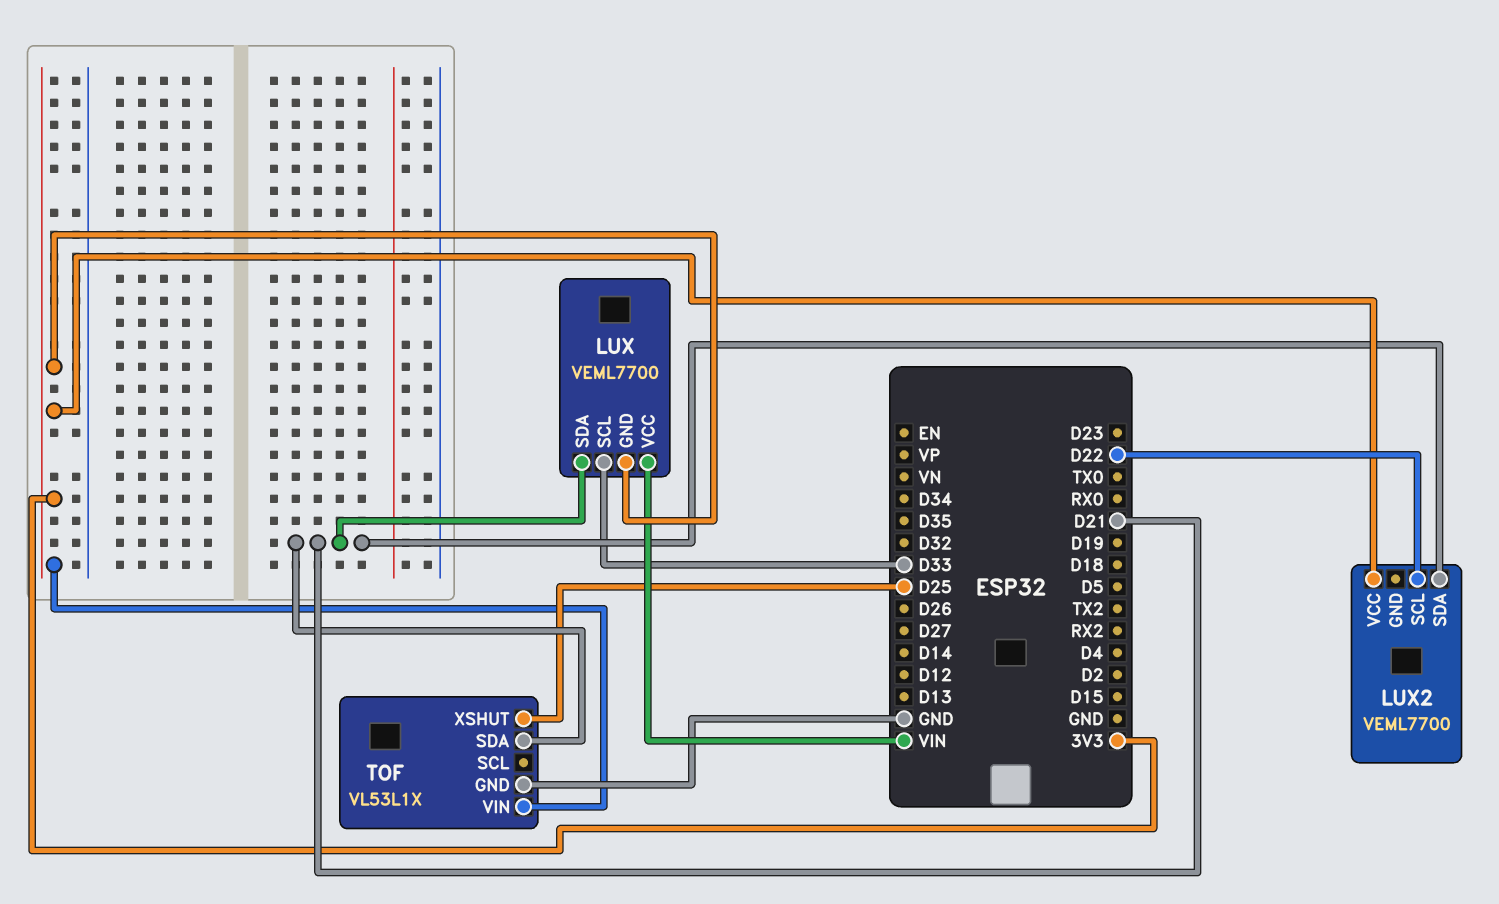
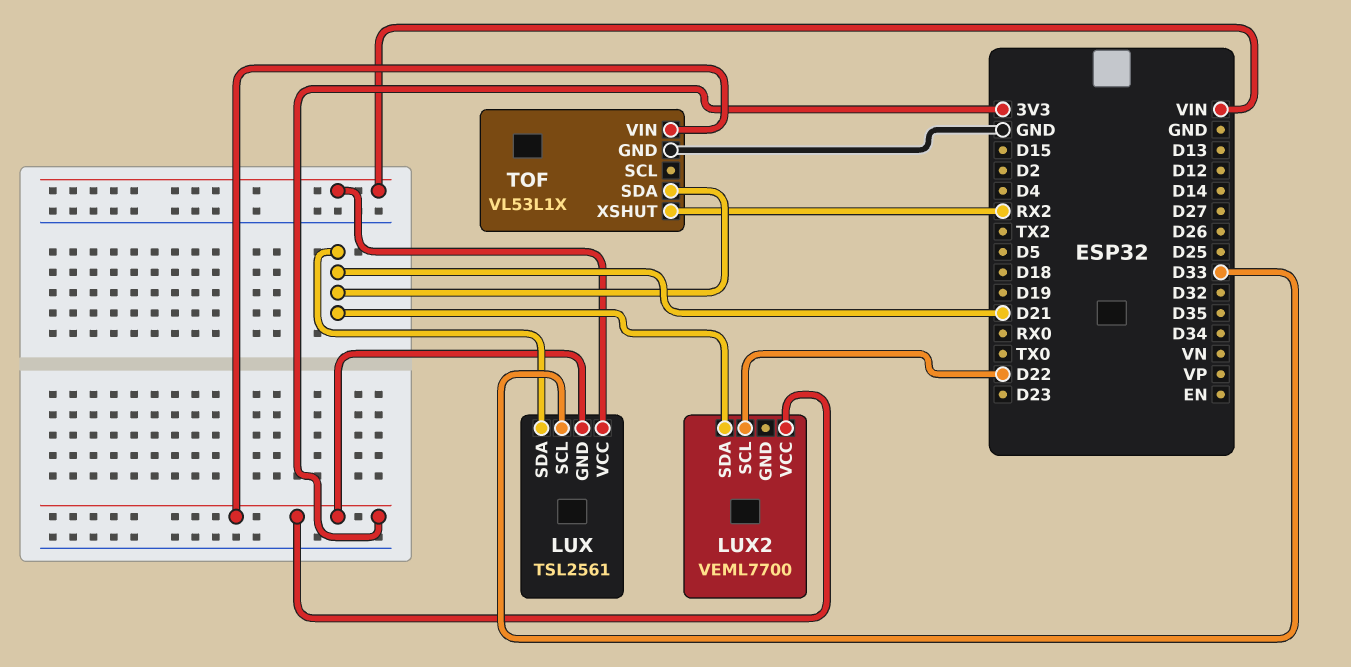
LUX: VEML7700 -> TSL2561
TOF pin XSHUT: D25 -> RX2

